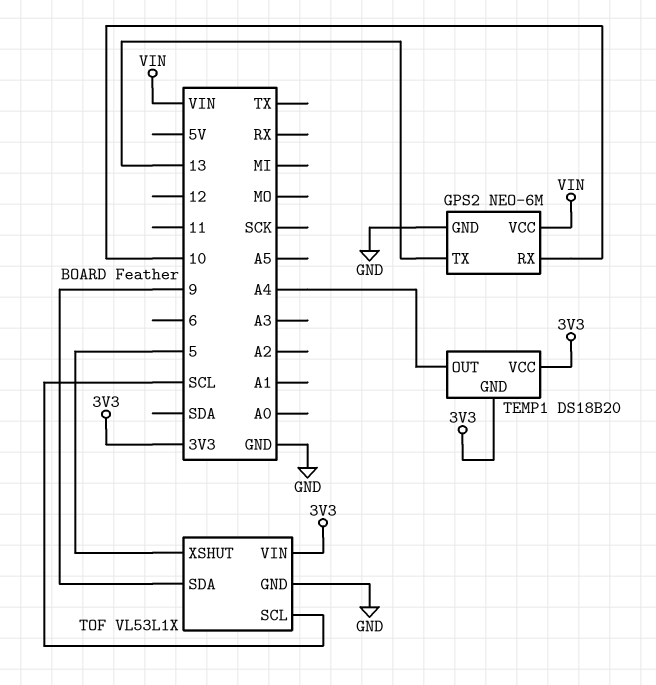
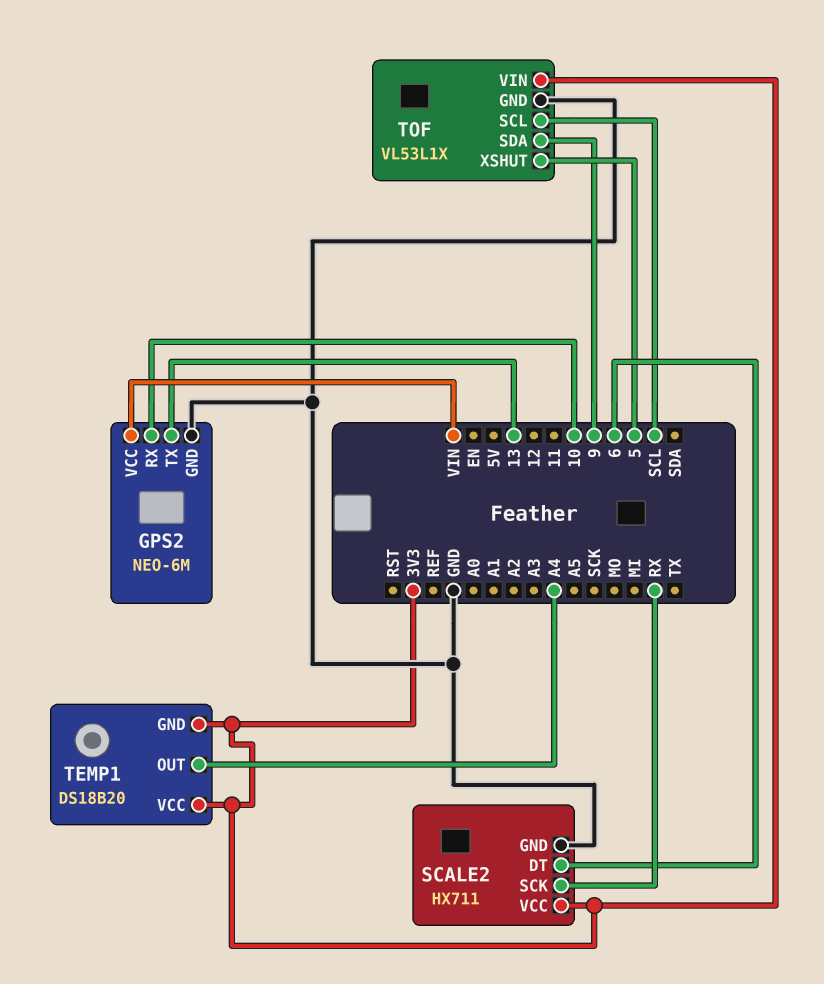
SCALE2: none -> HX711
SCALE2 pin DT: none -> 6
SCALE2 pin GND: none -> GND
SCALE2 pin SCK: none -> RX
SCALE2 pin VCC: none -> 3V3

